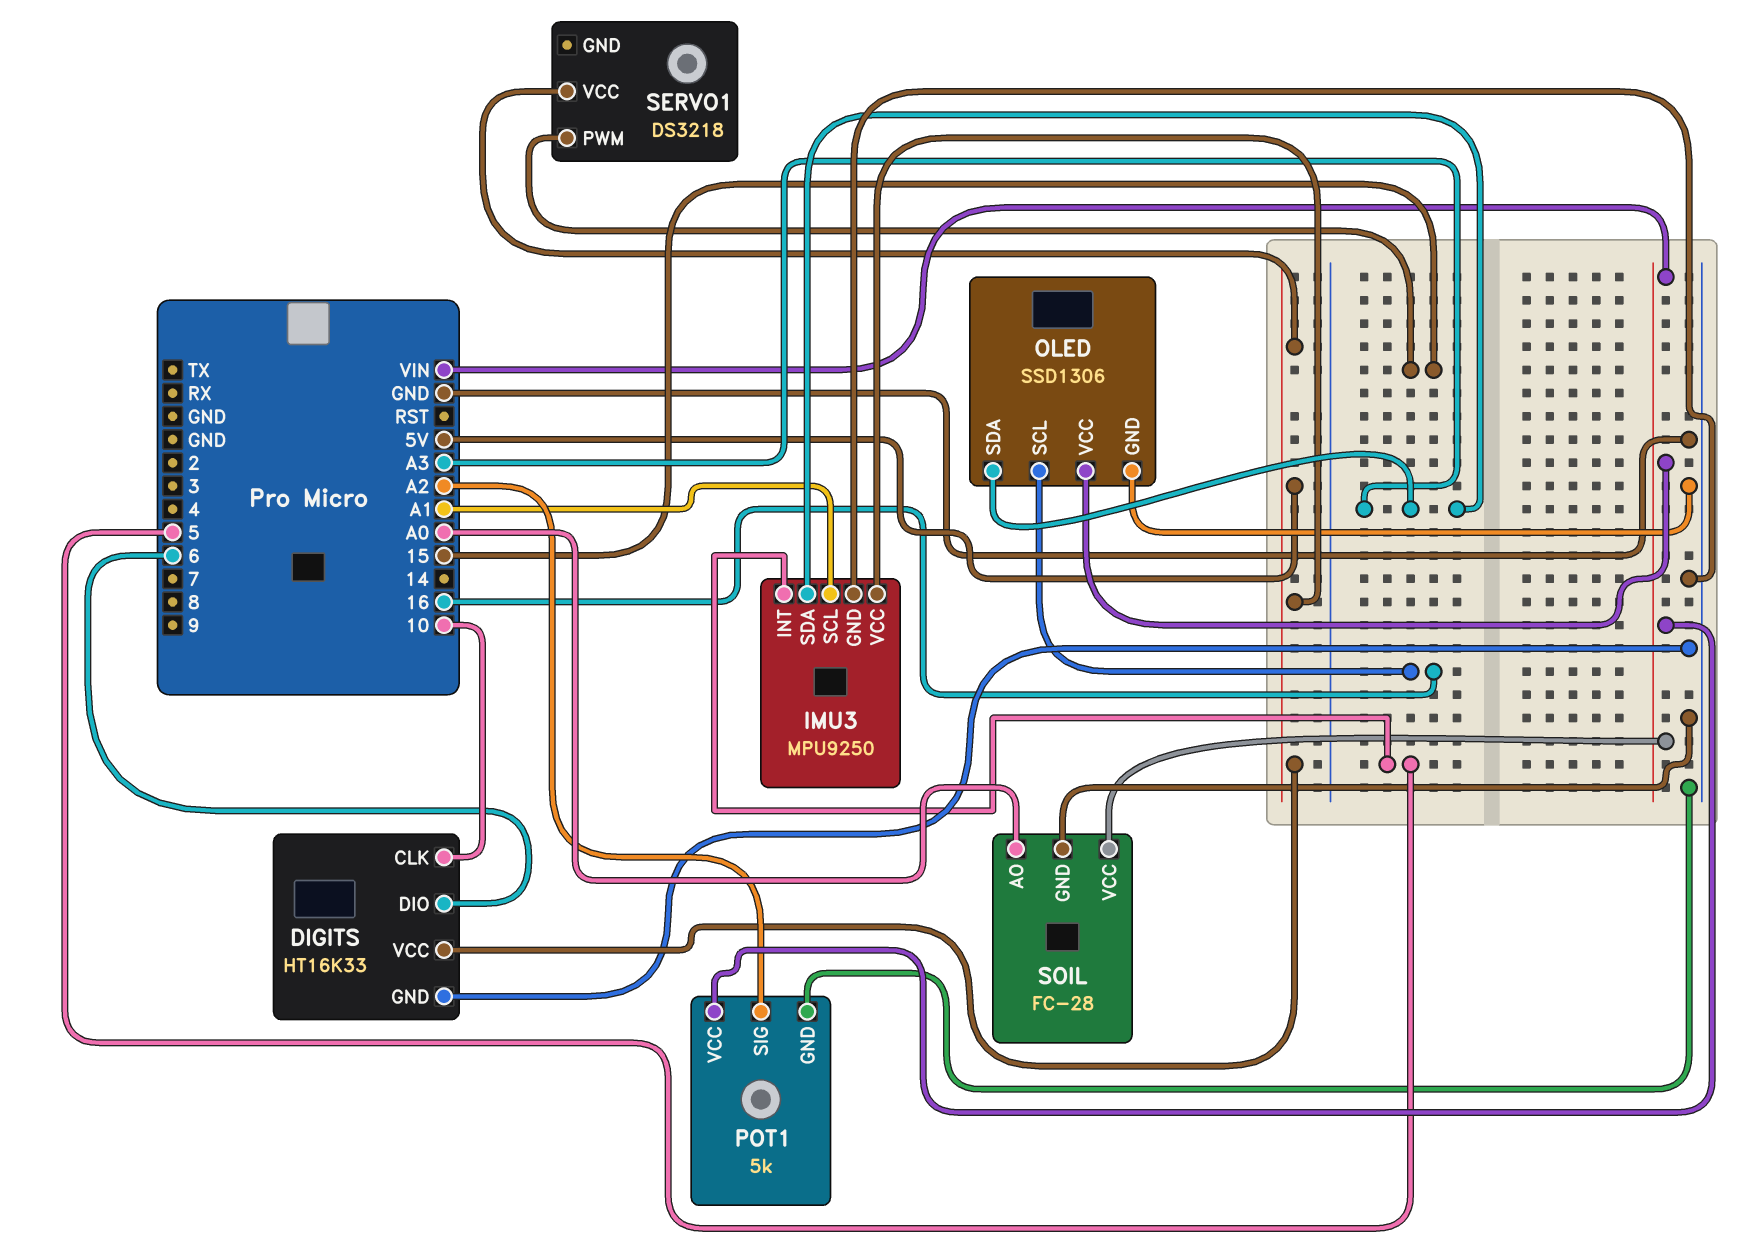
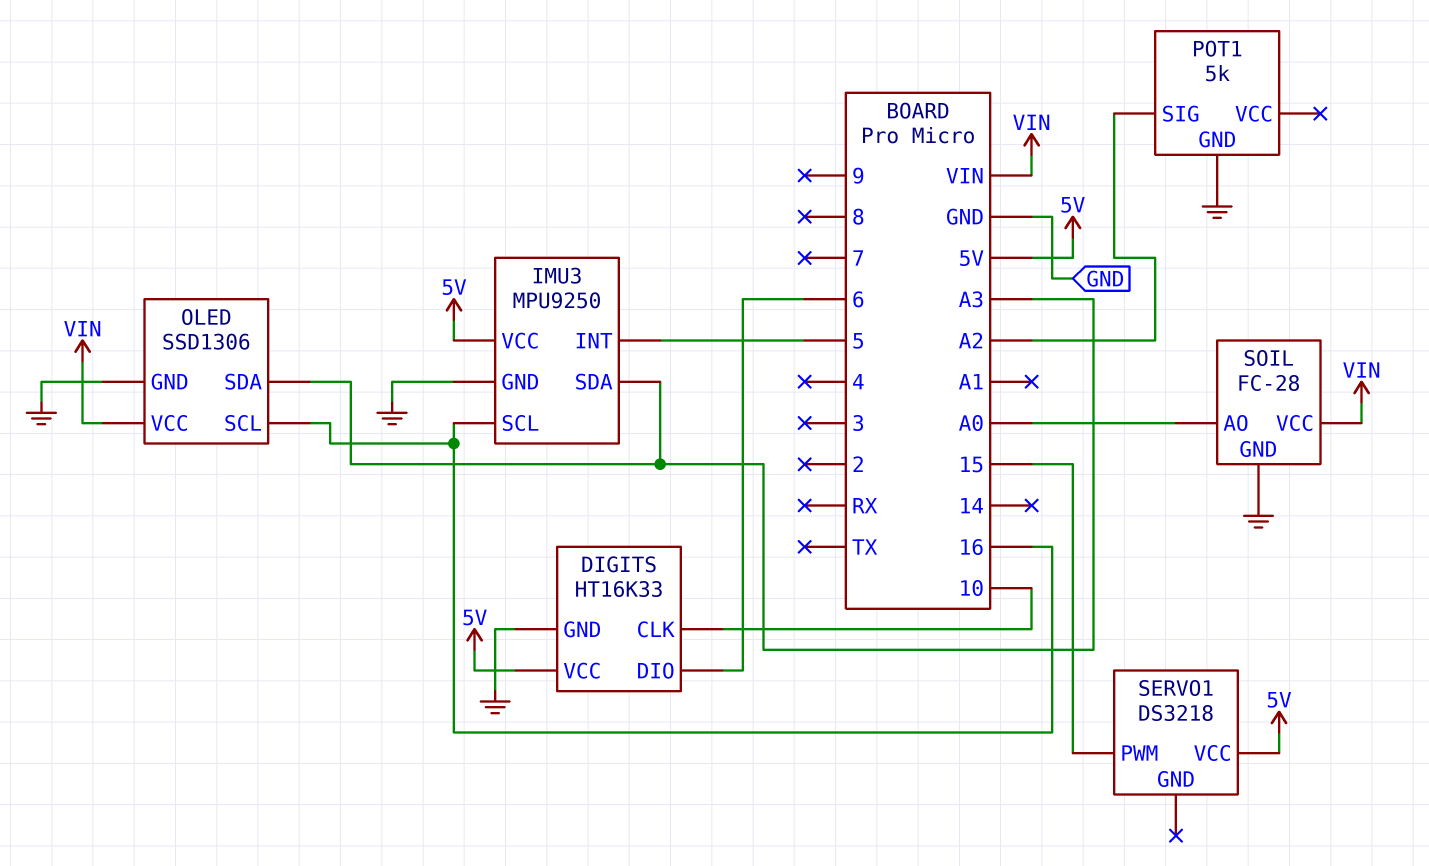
IMU3 pin SCL: A1 -> 16
POT1 pin VCC: VIN -> none

